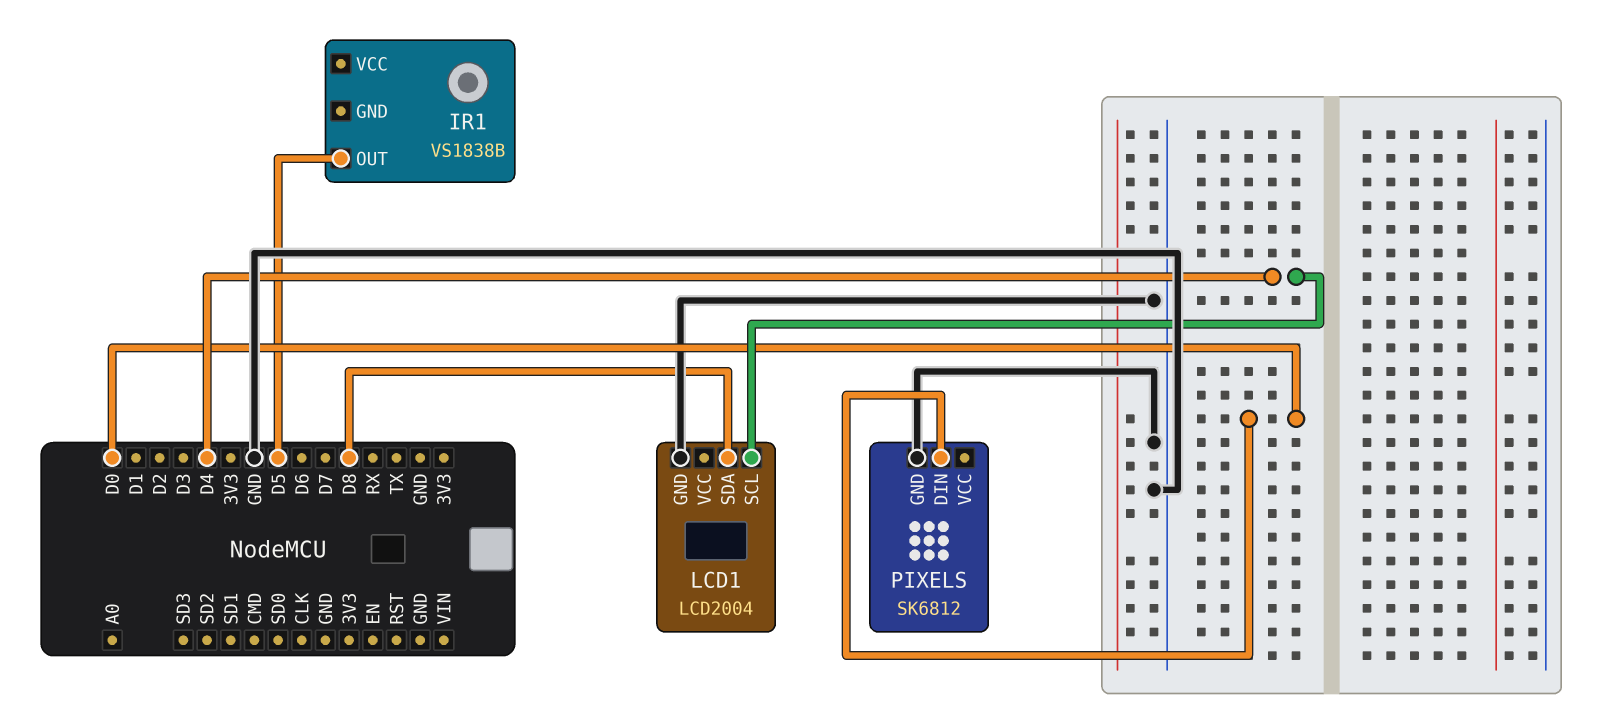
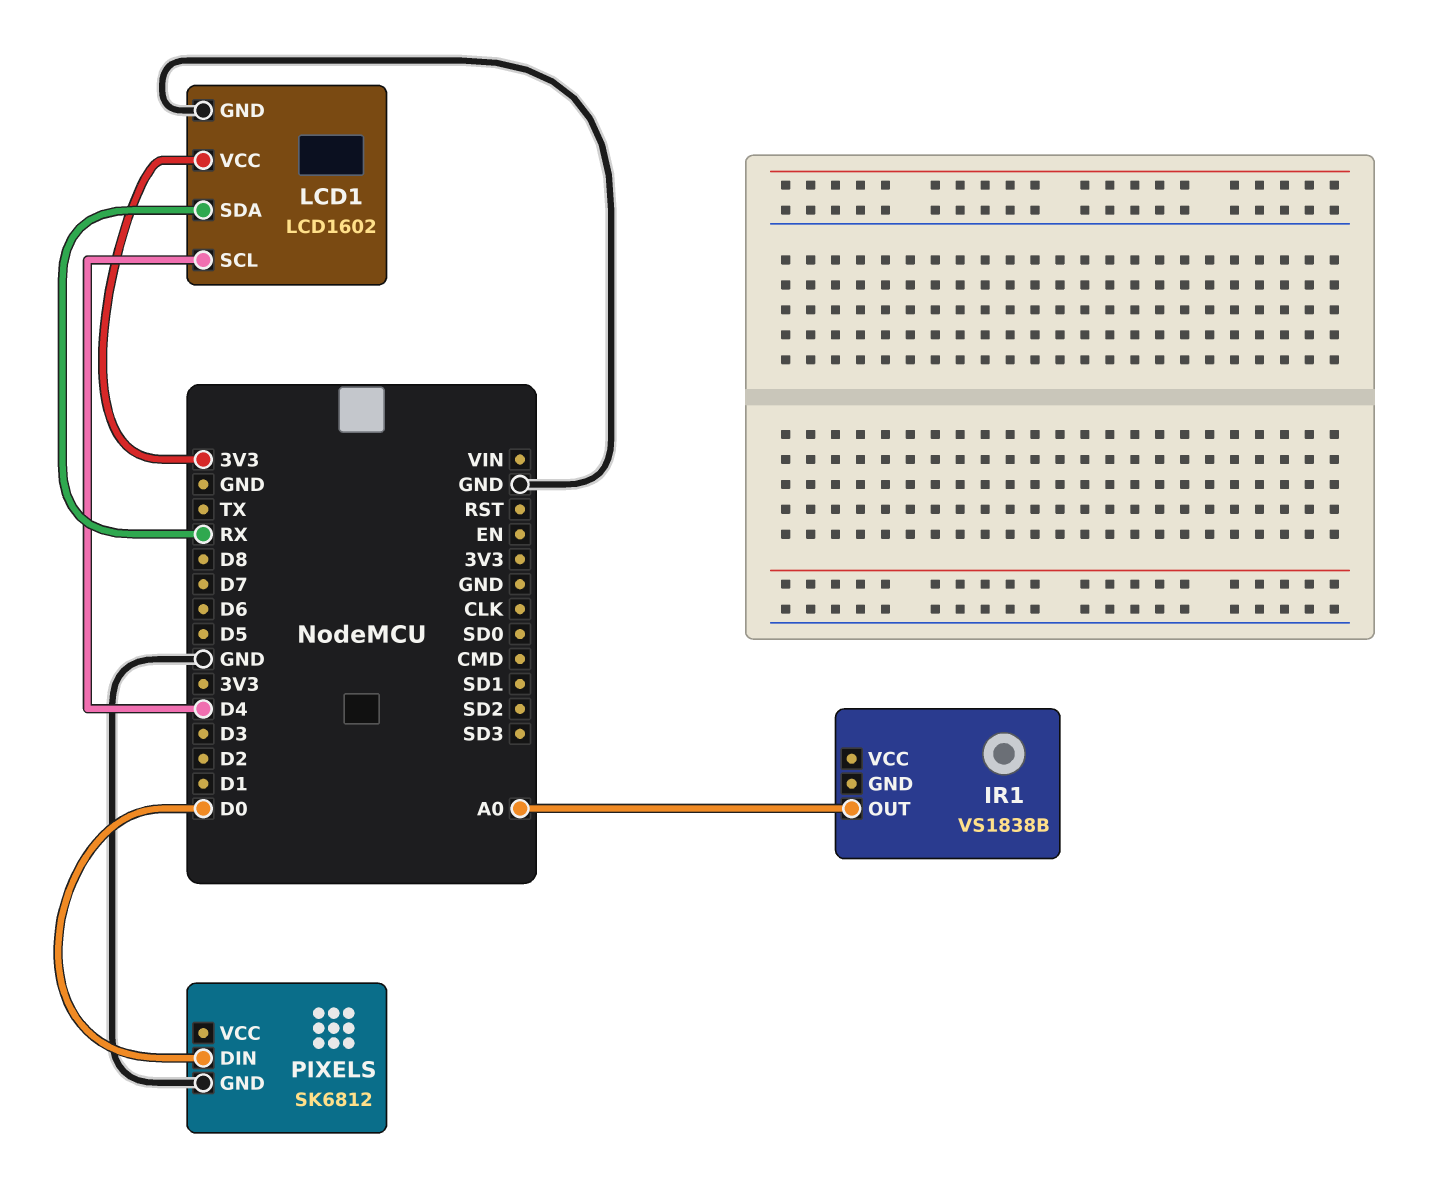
IR1 pin OUT: D5 -> A0
LCD1: LCD2004 -> LCD1602
LCD1 pin SDA: D8 -> RX
LCD1 pin VCC: none -> 3V3

